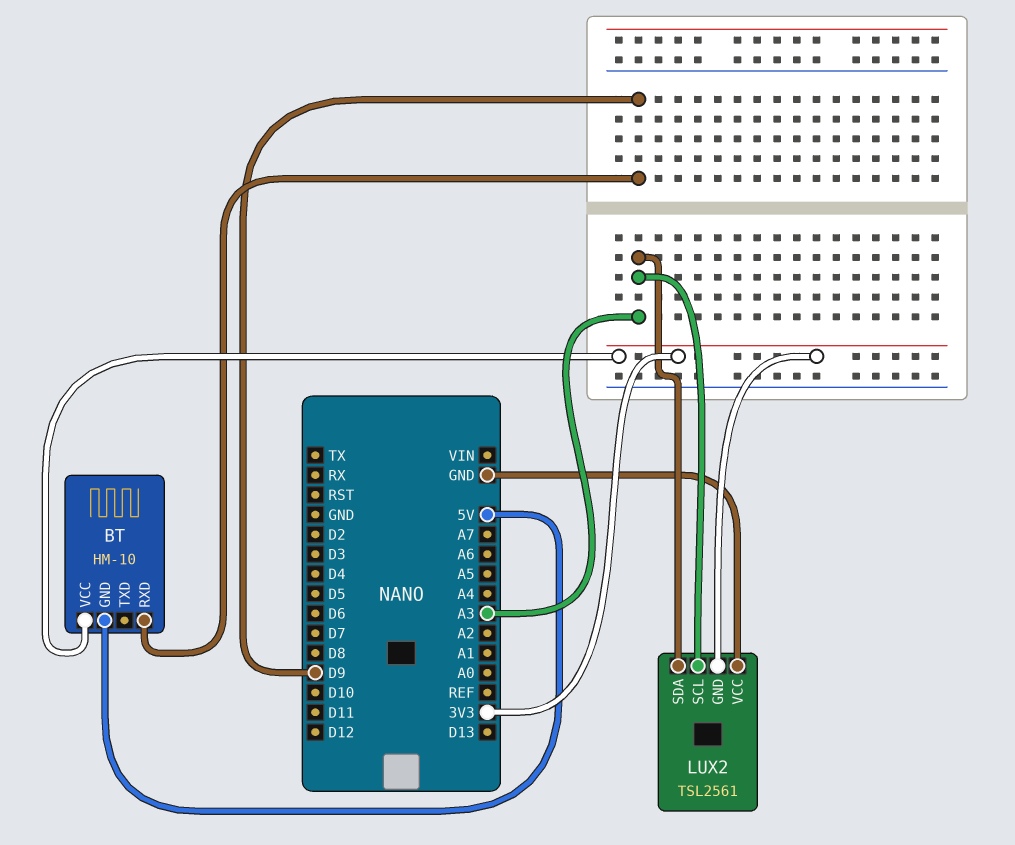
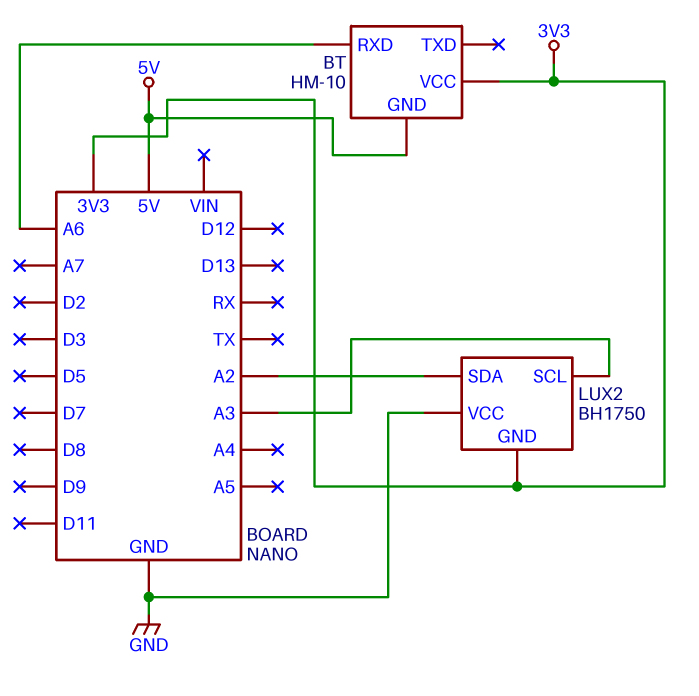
BT pin RXD: D9 -> A6
LUX2: TSL2561 -> BH1750
LUX2 pin SDA: A3 -> A2

